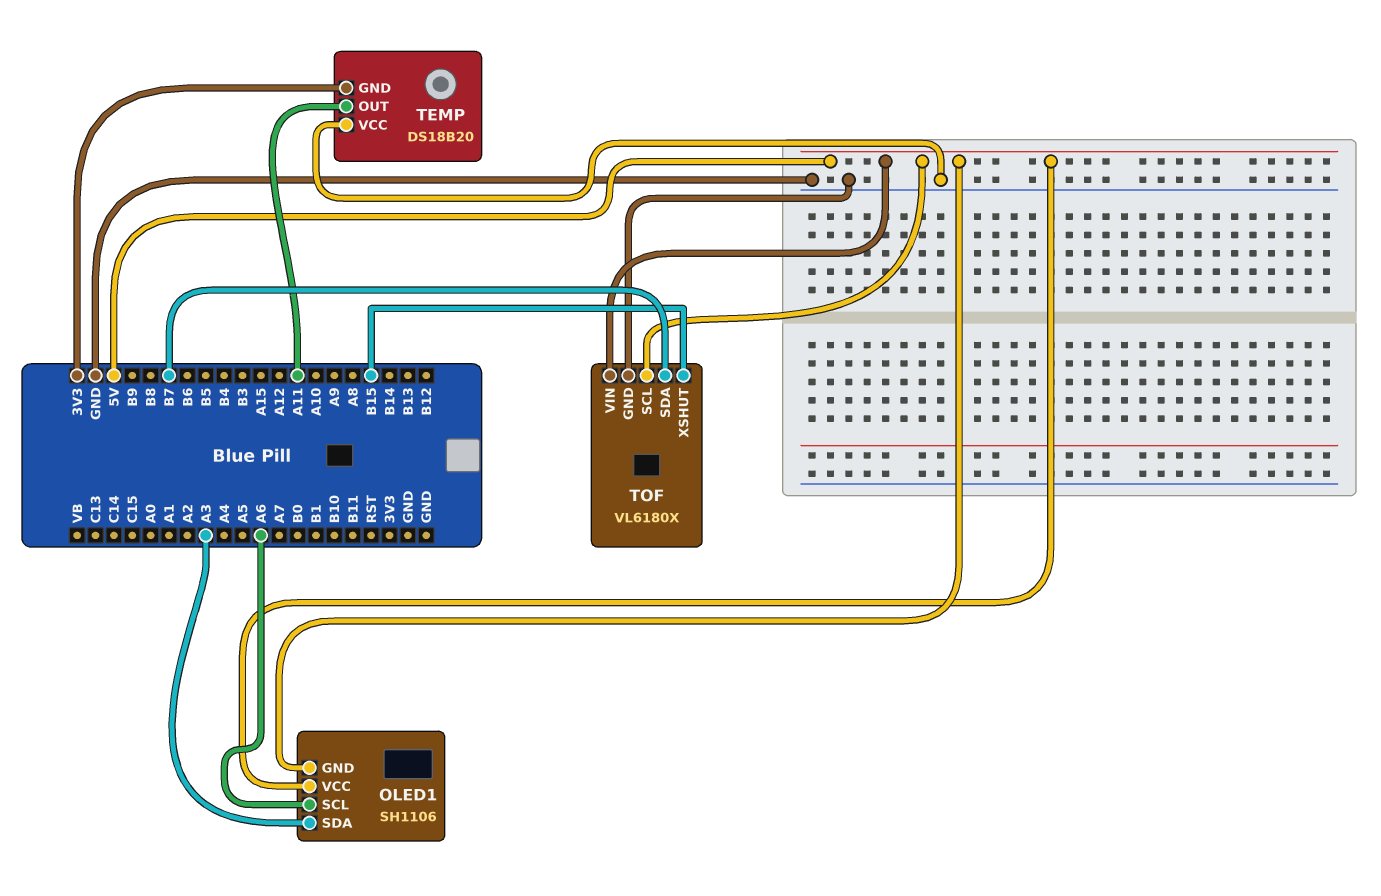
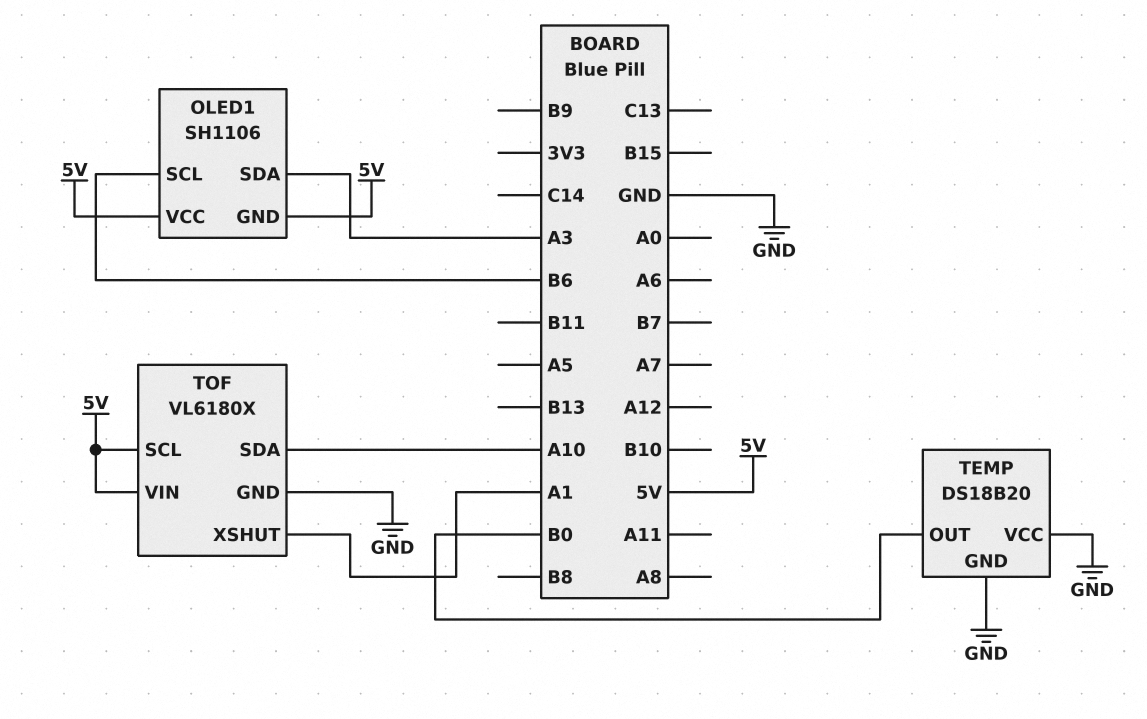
OLED1 pin SCL: A6 -> B6
TEMP pin GND: 3V3 -> GND
TEMP pin OUT: A11 -> B0
TOF pin SDA: B7 -> A10
TOF pin XSHUT: B15 -> A1

